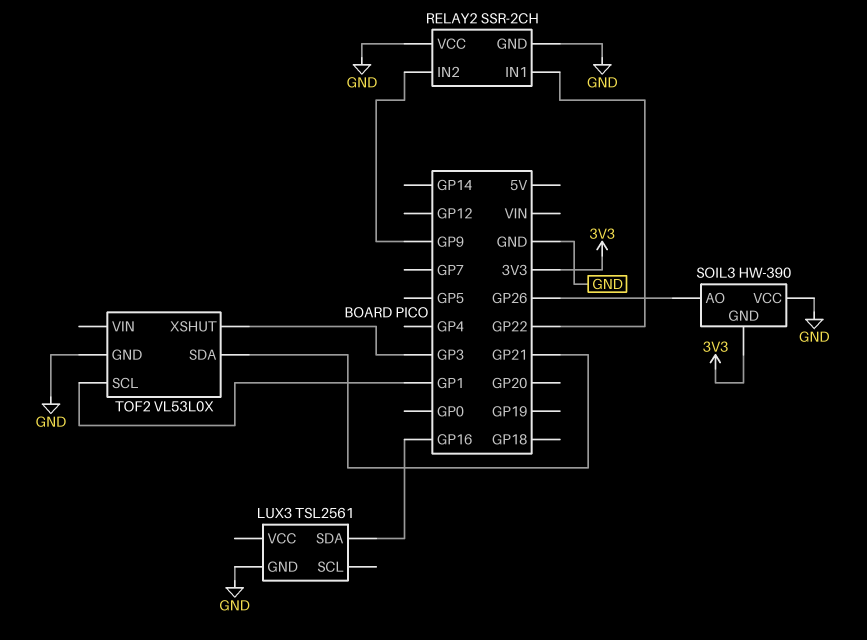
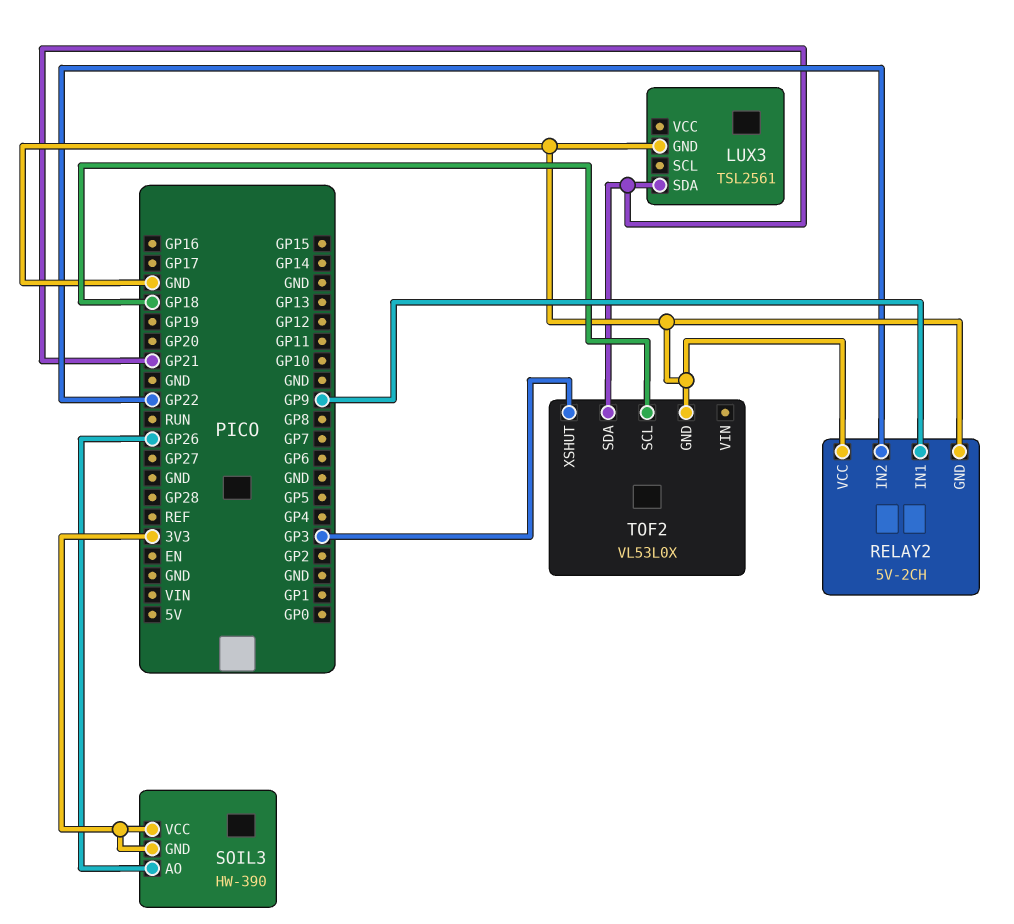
LUX3 pin SDA: GP16 -> GP21
RELAY2: SSR-2CH -> 5V-2CH
RELAY2 pin IN1: GP22 -> GP9
RELAY2 pin IN2: GP9 -> GP22
SOIL3 pin VCC: GND -> 3V3
TOF2 pin SCL: GP1 -> GP18

